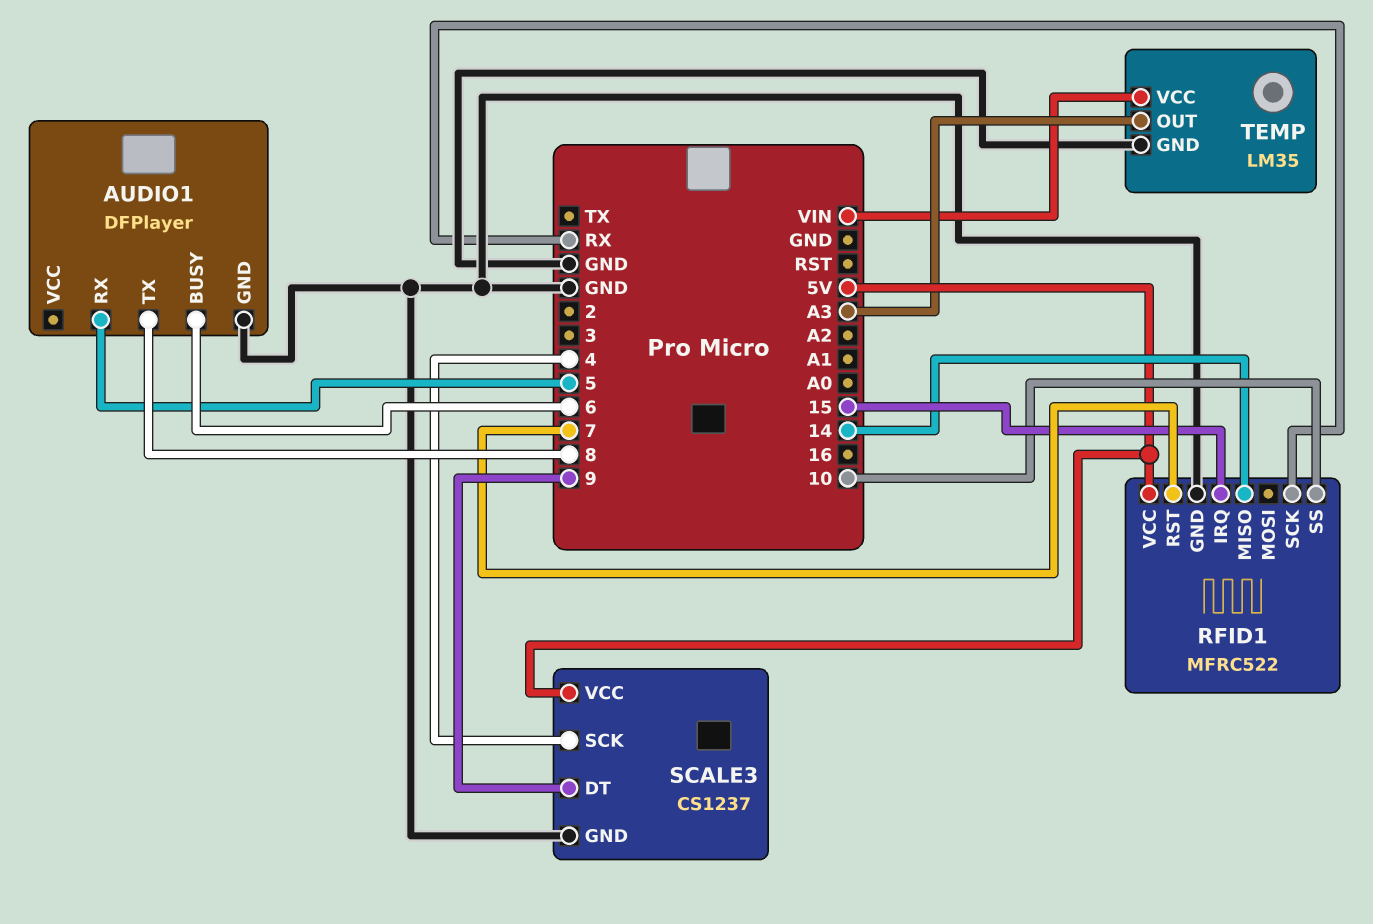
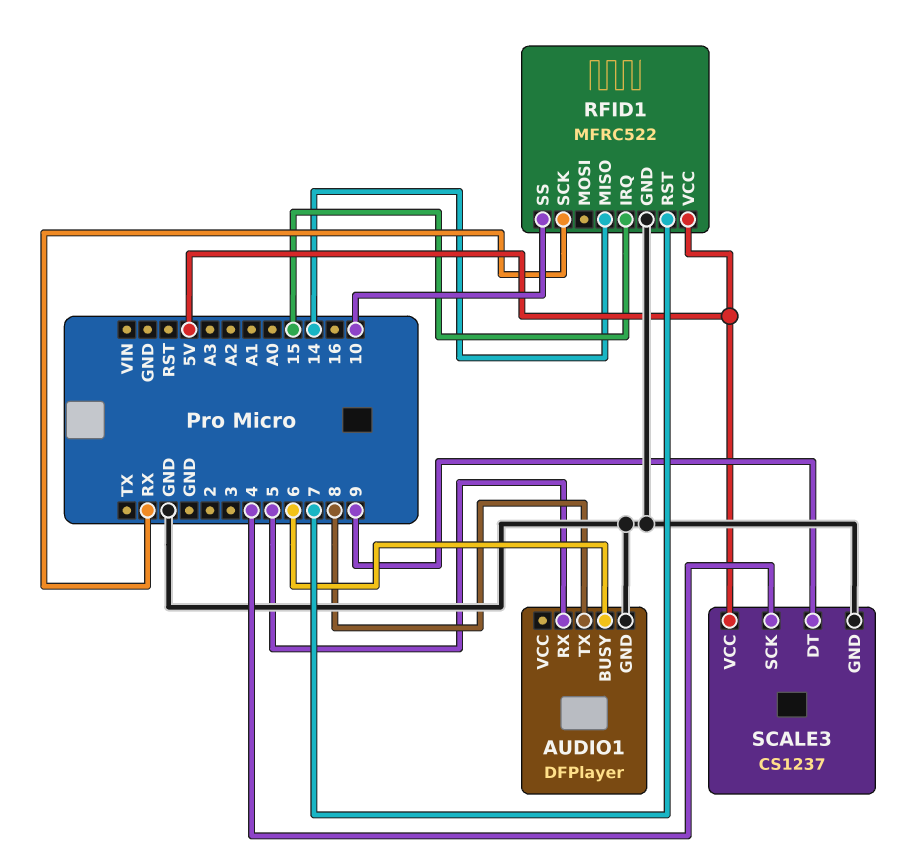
TEMP: LM35 -> none
TEMP pin GND: GND -> none
TEMP pin OUT: A3 -> none
TEMP pin VCC: VIN -> none

